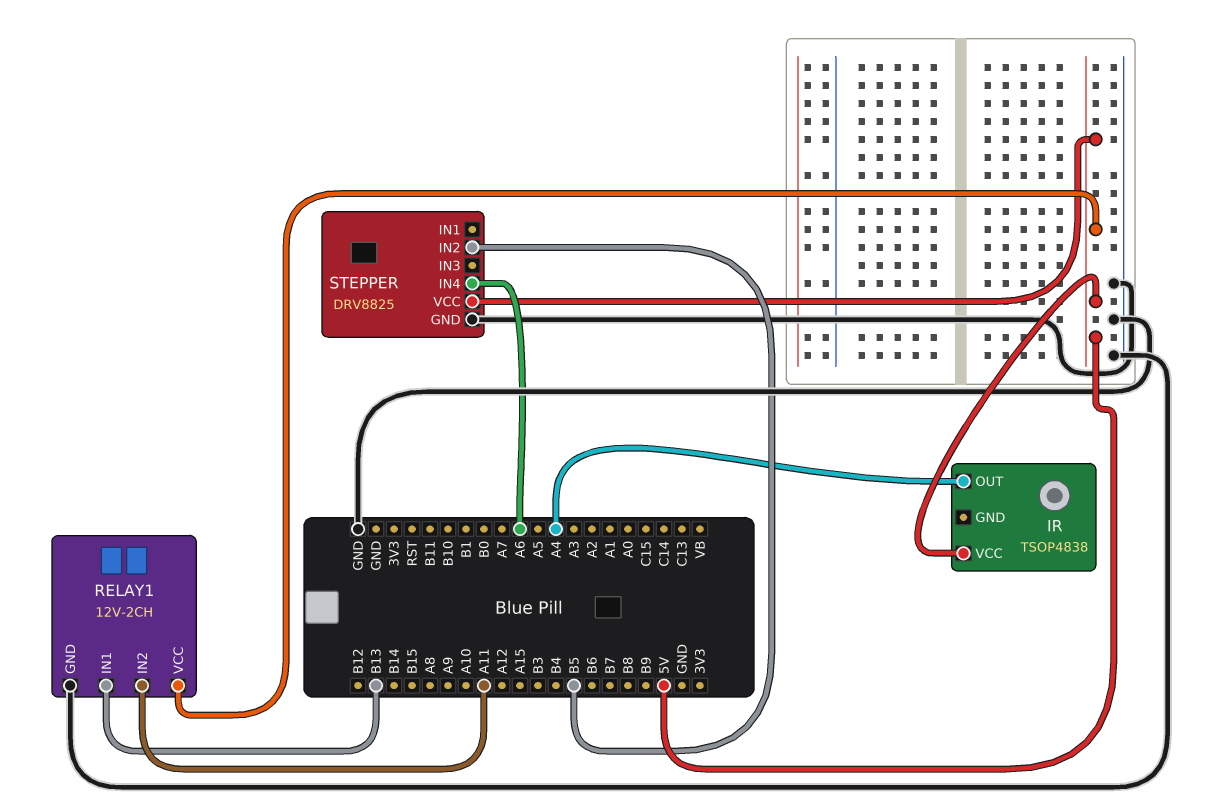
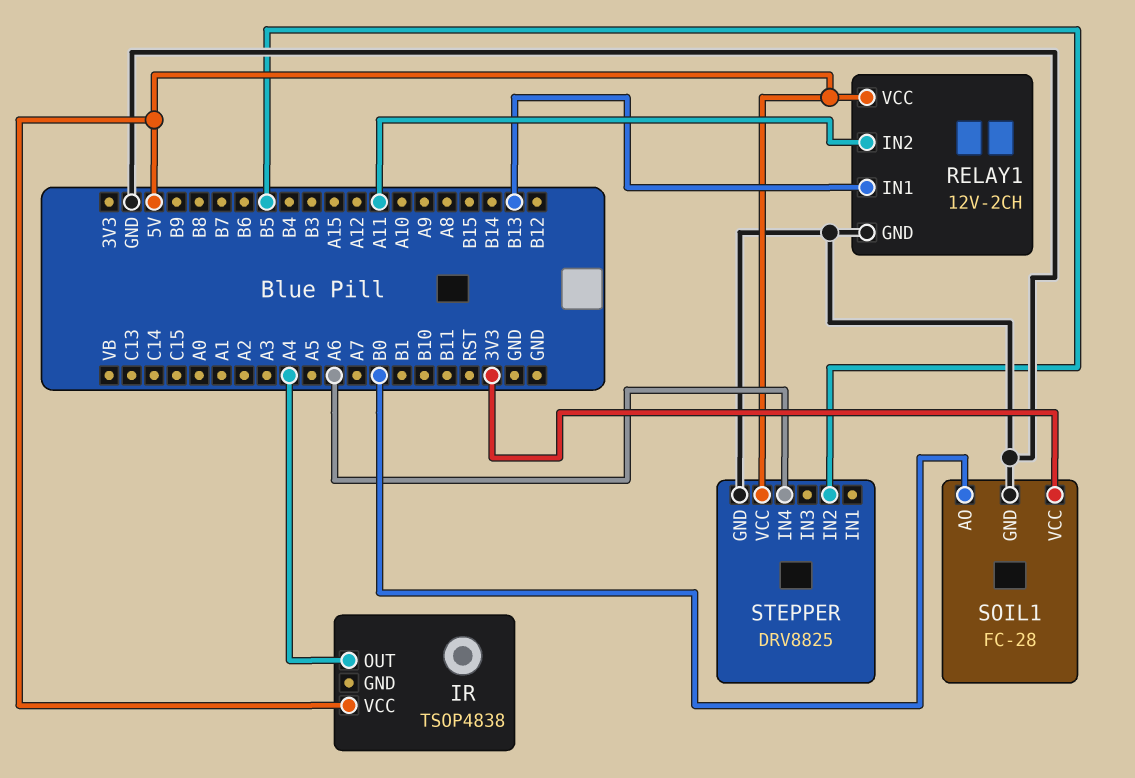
SOIL1: none -> FC-28
SOIL1 pin AO: none -> B0
SOIL1 pin GND: none -> GND
SOIL1 pin VCC: none -> 3V3

